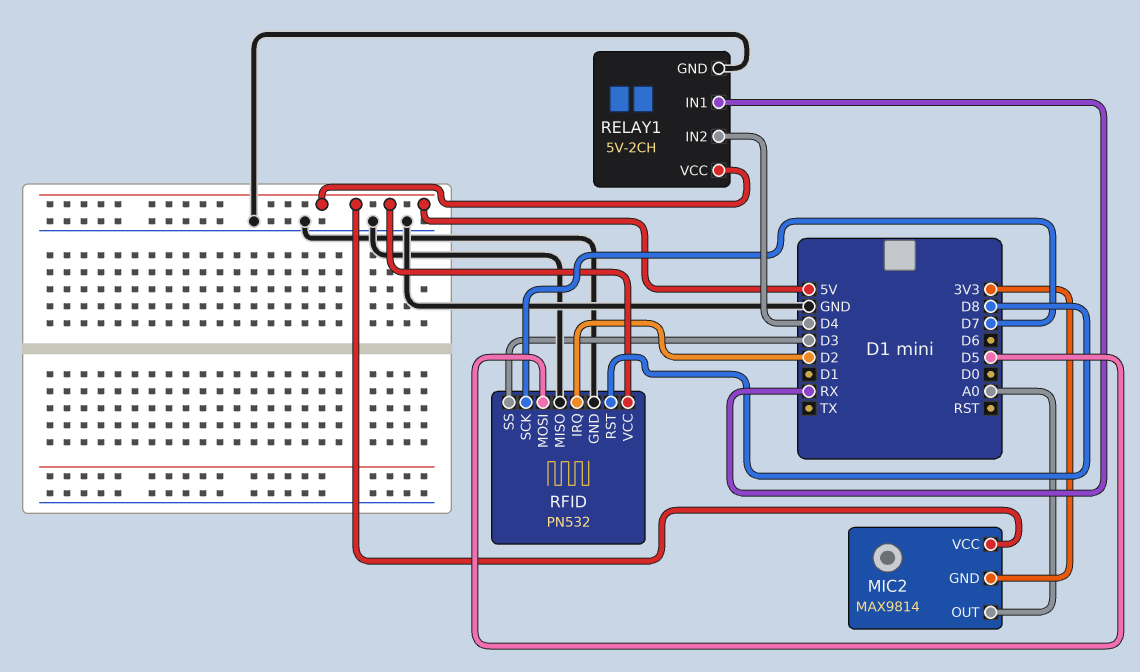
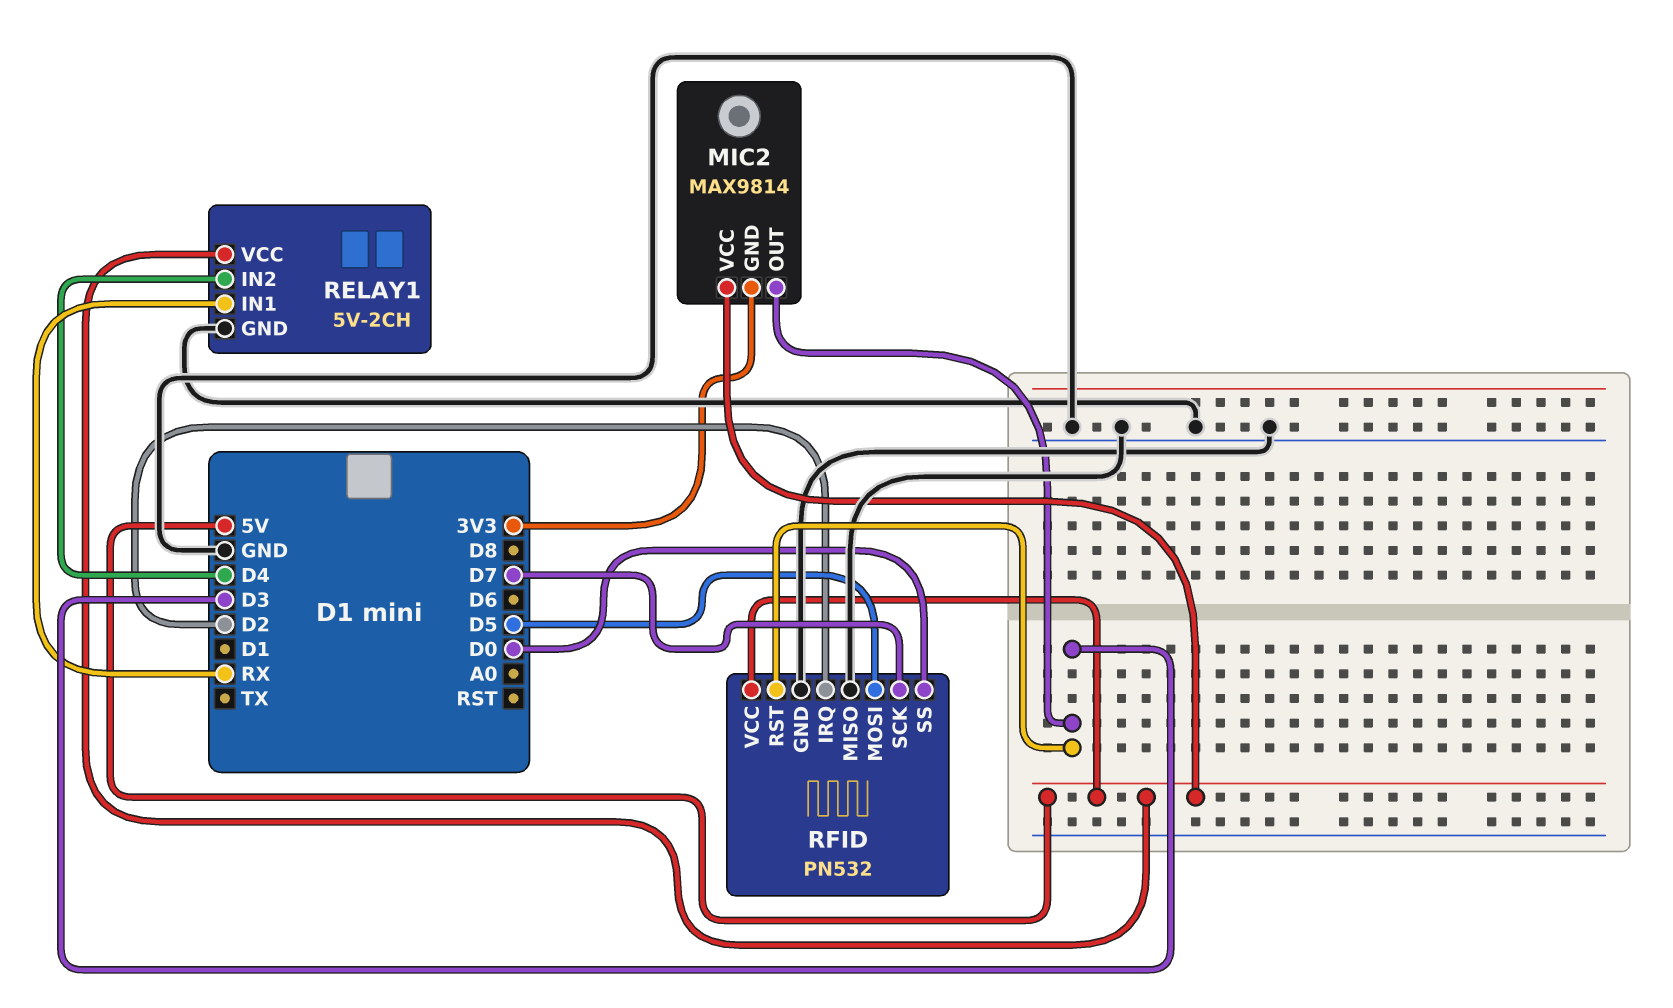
MIC2 pin OUT: A0 -> D3
RFID pin RST: D8 -> D3
RFID pin SS: D3 -> D0

